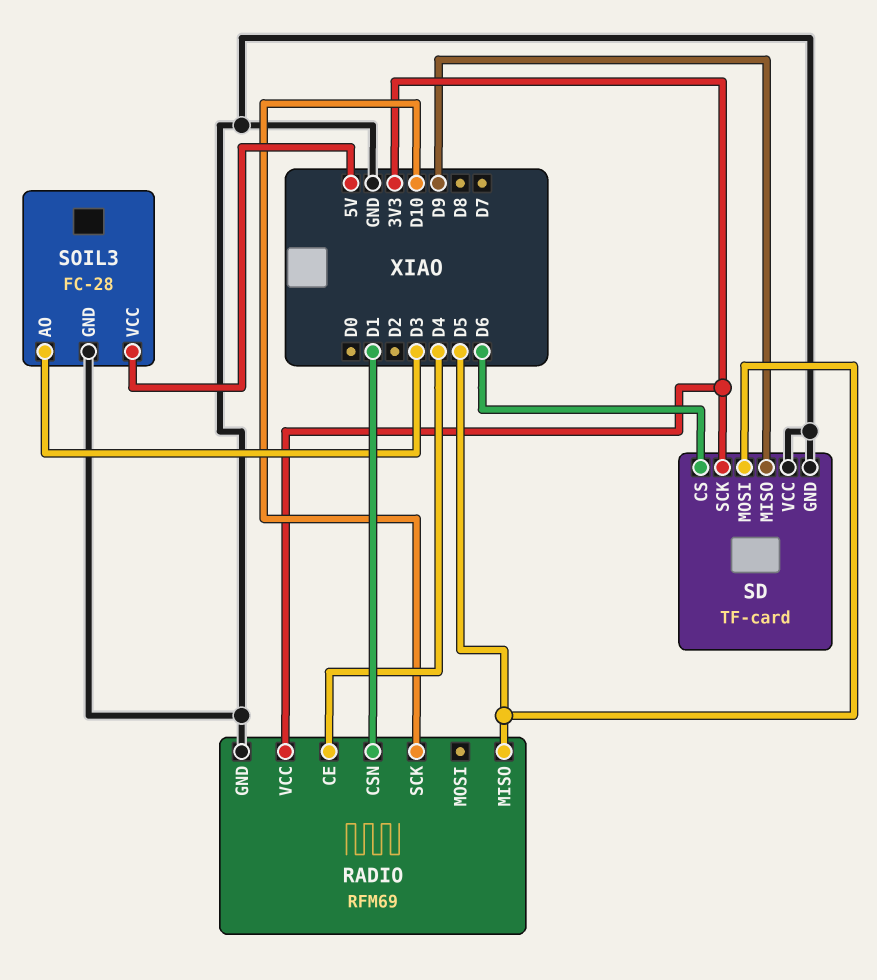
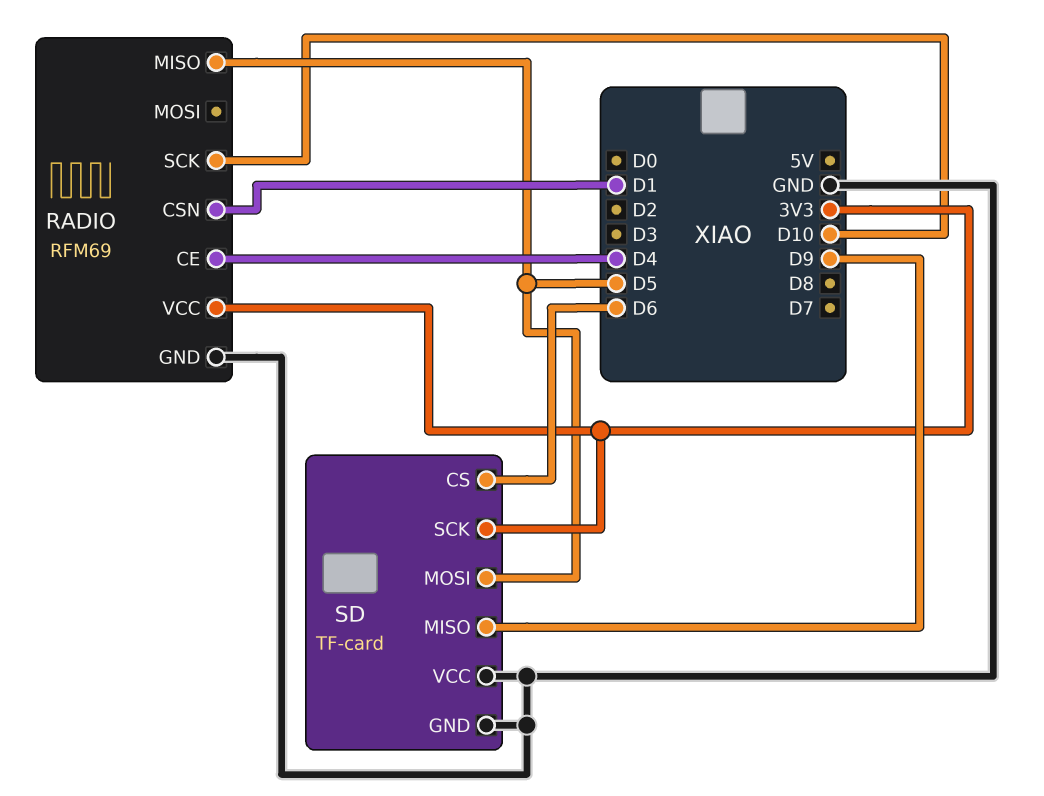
SOIL3: FC-28 -> none
SOIL3 pin AO: D3 -> none
SOIL3 pin GND: GND -> none
SOIL3 pin VCC: 5V -> none

